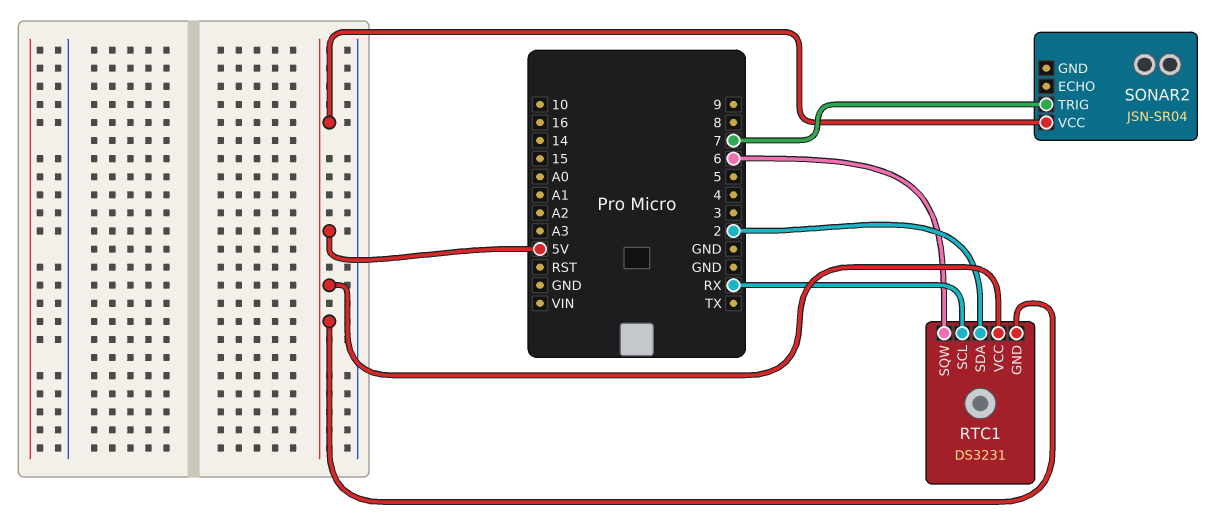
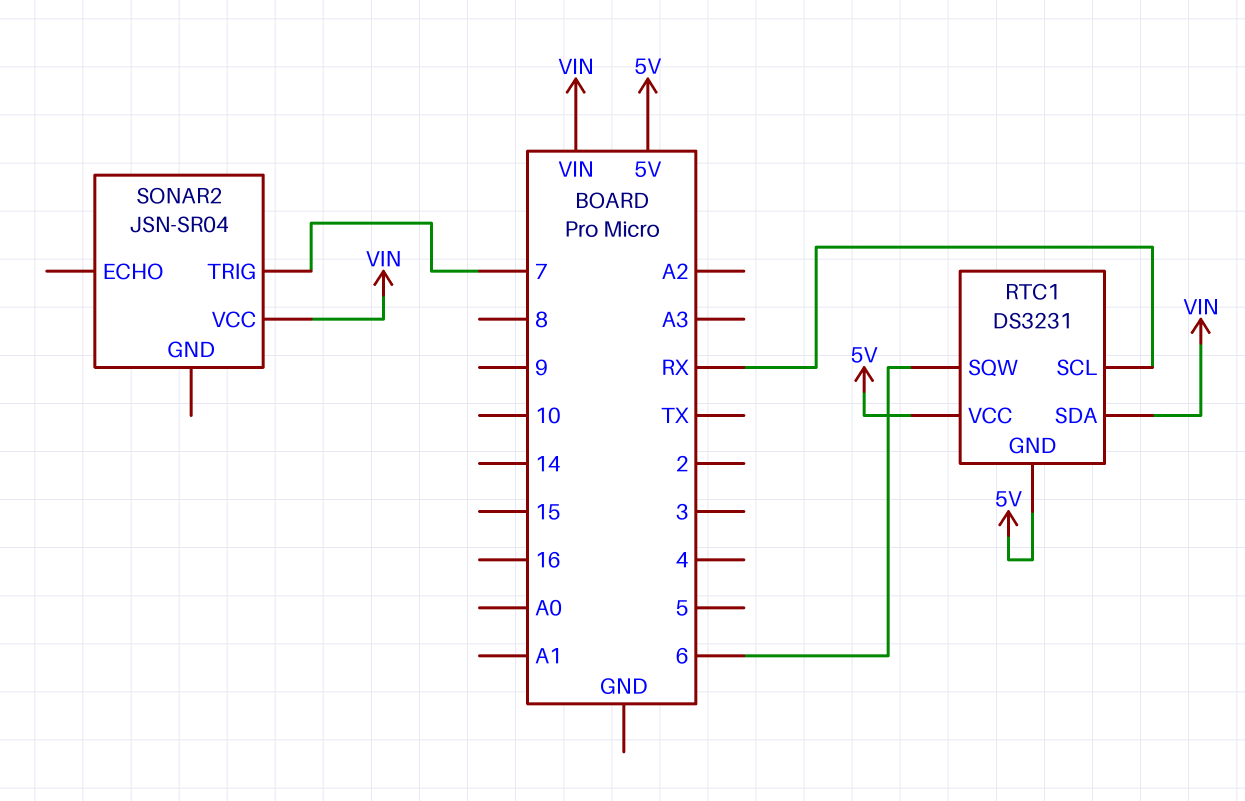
RTC1 pin SDA: 2 -> VIN
SONAR2 pin VCC: 5V -> VIN

